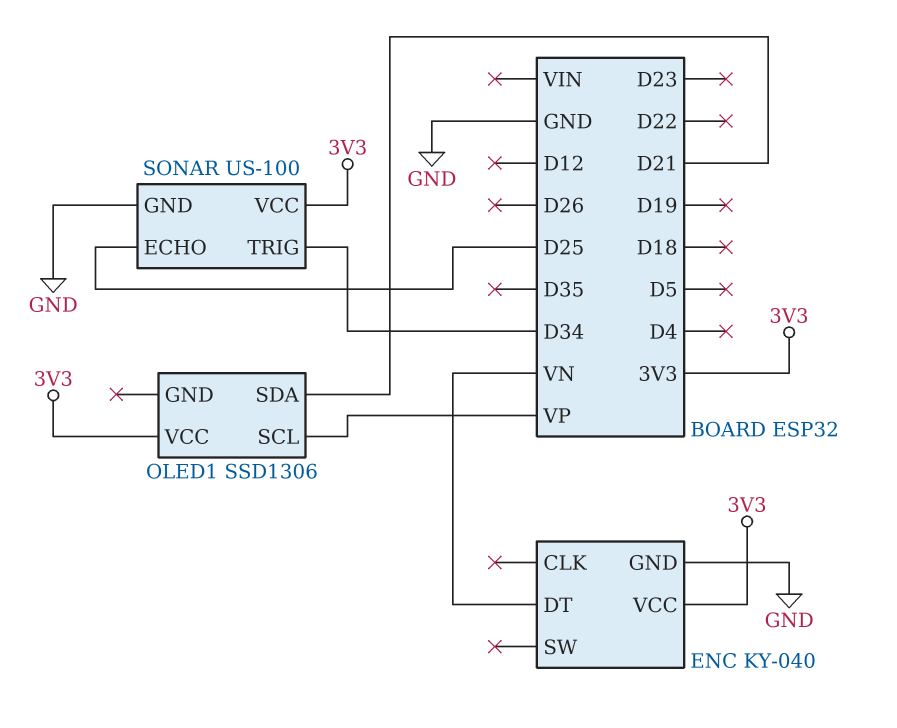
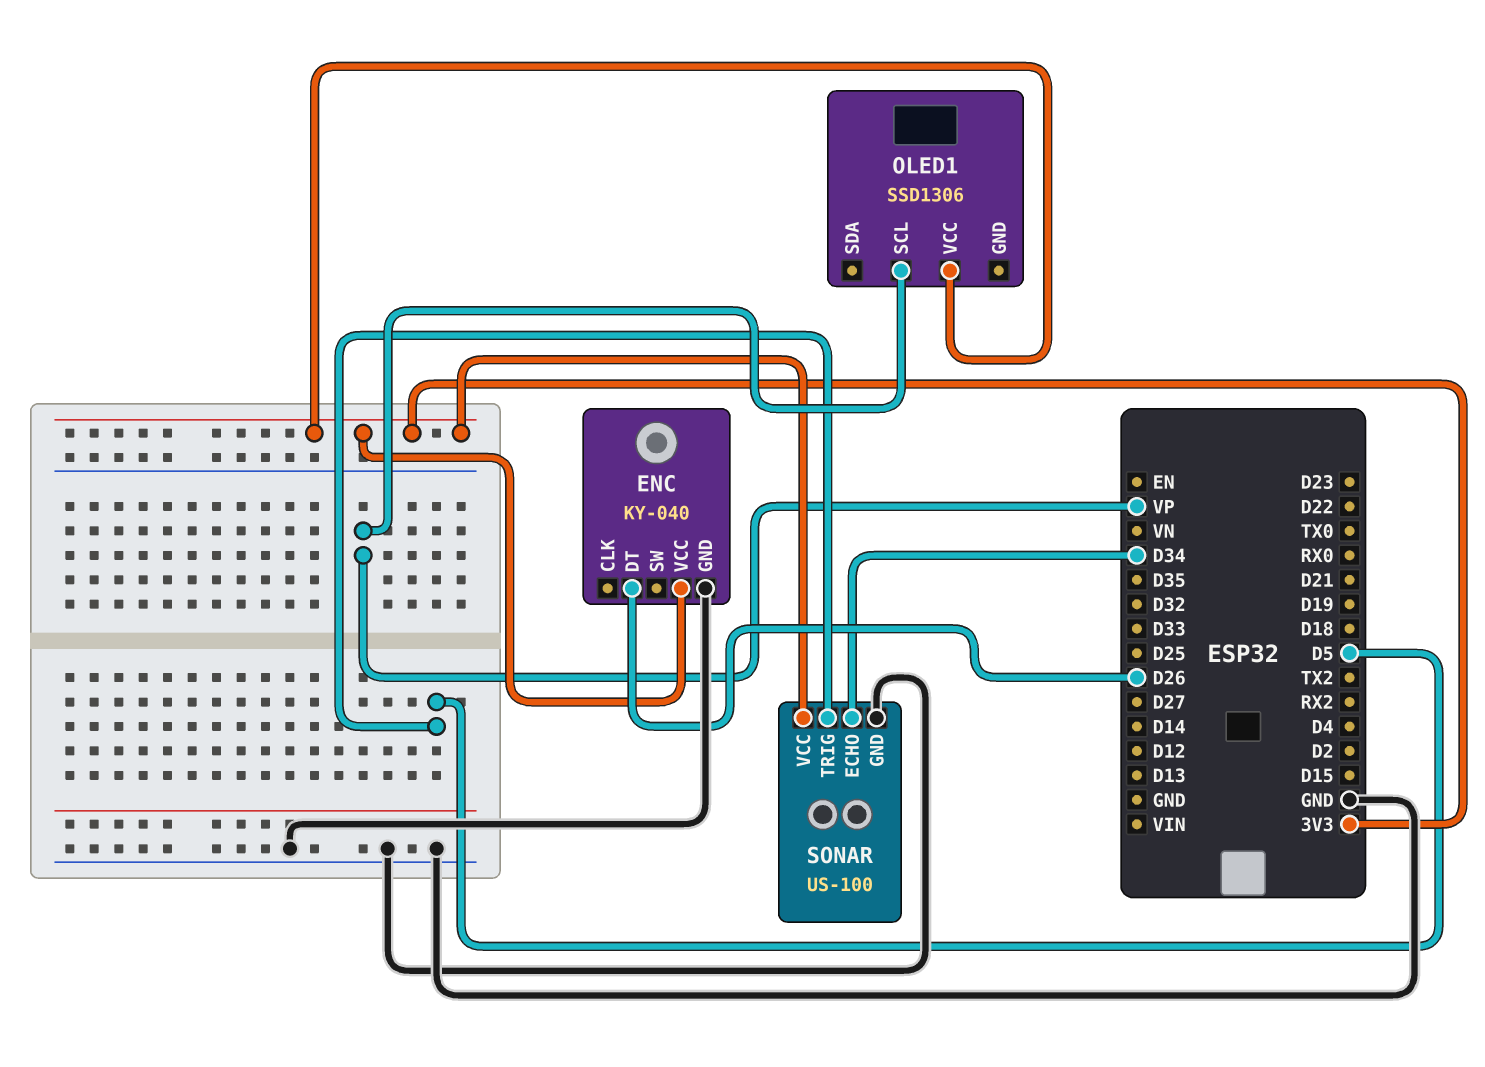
ENC pin DT: VN -> D26
OLED1 pin SDA: D21 -> none
SONAR pin ECHO: D25 -> D34
SONAR pin TRIG: D34 -> D5

